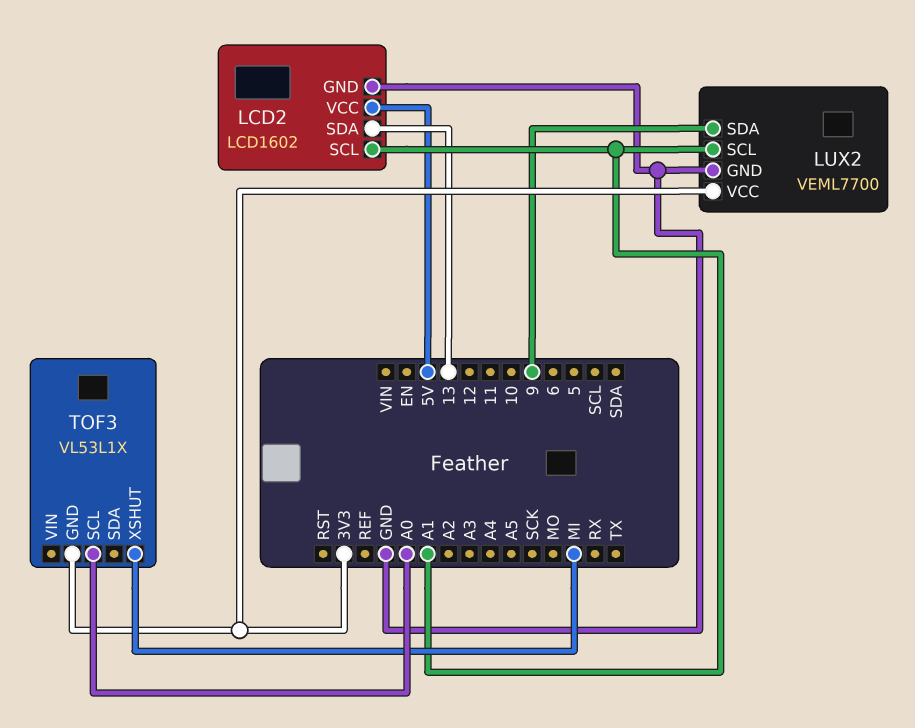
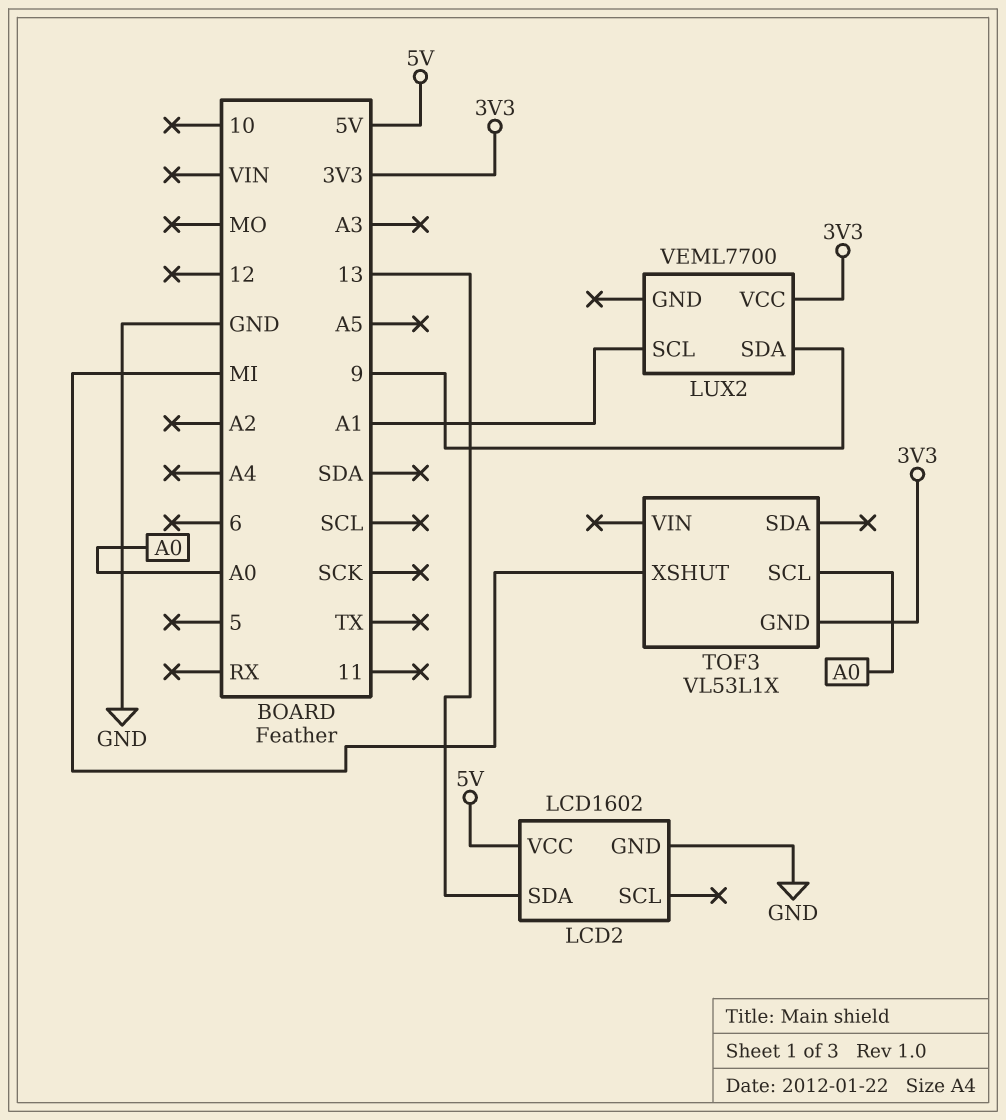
LCD2 pin SCL: A1 -> none
LUX2 pin GND: GND -> none

